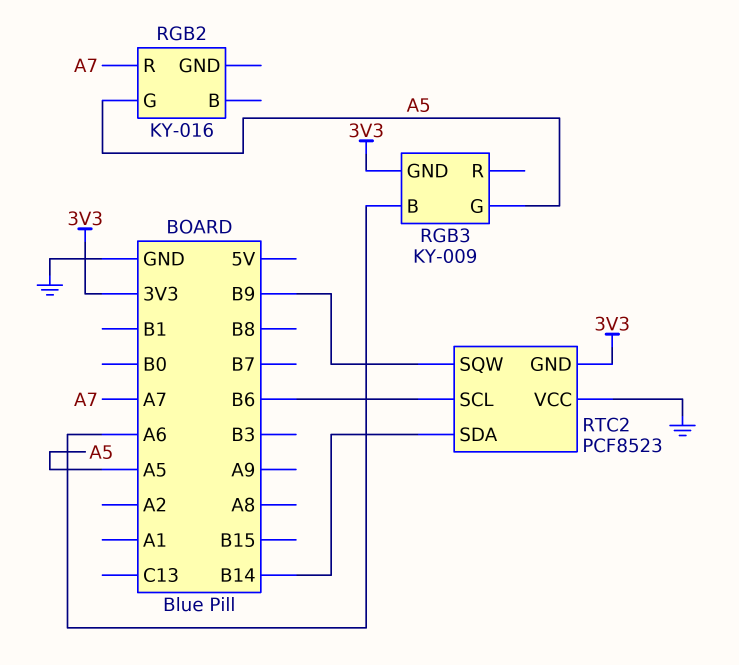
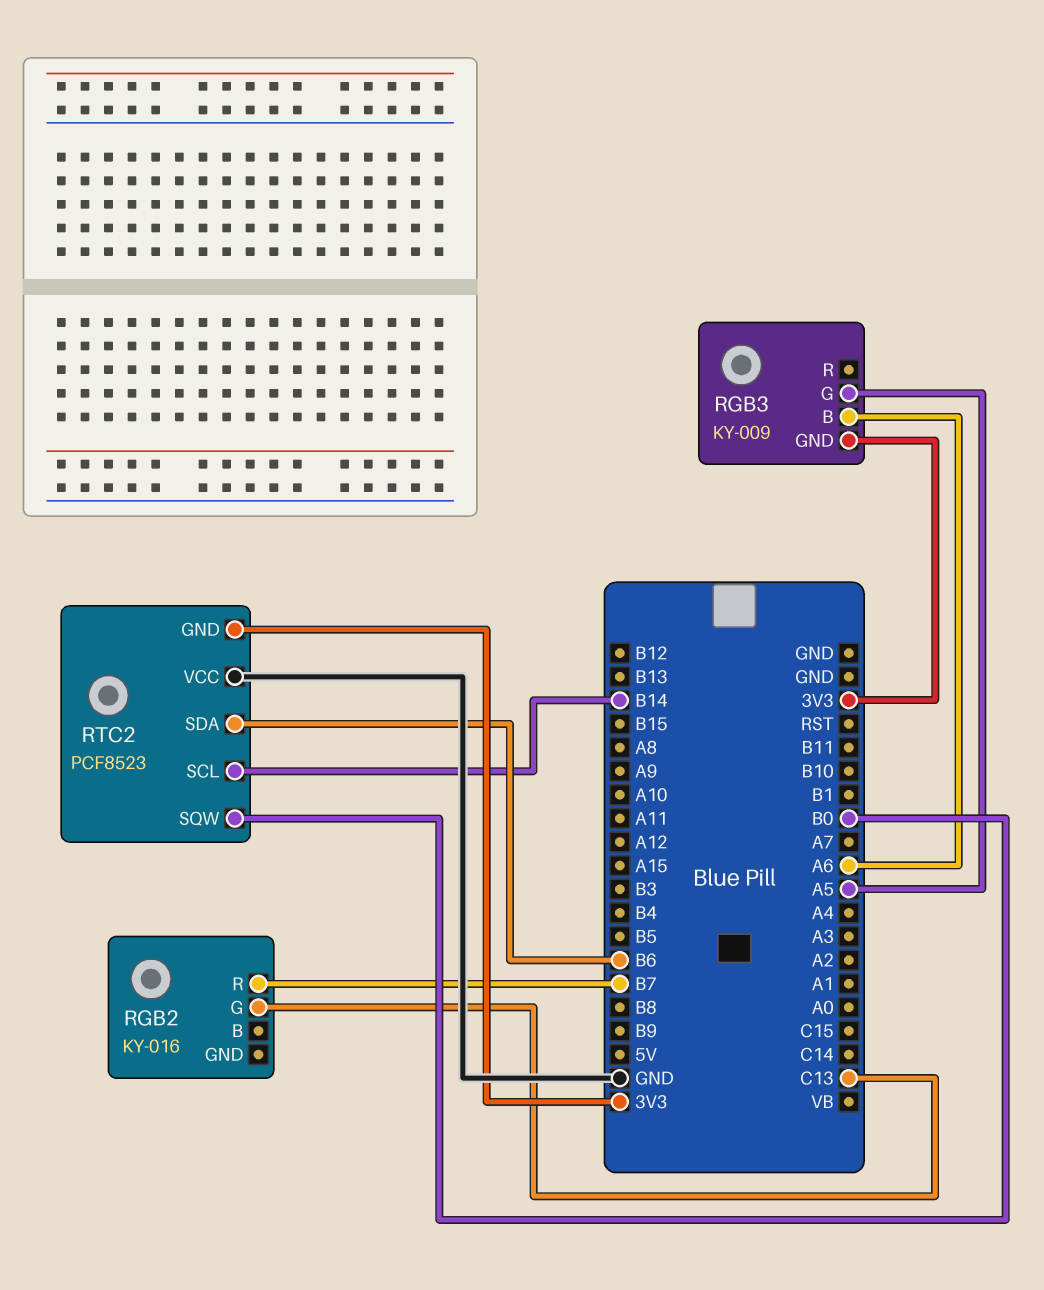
RGB2 pin G: A5 -> C13
RGB2 pin R: A7 -> B7
RTC2 pin SCL: B6 -> B14
RTC2 pin SDA: B14 -> B6
RTC2 pin SQW: B9 -> B0

